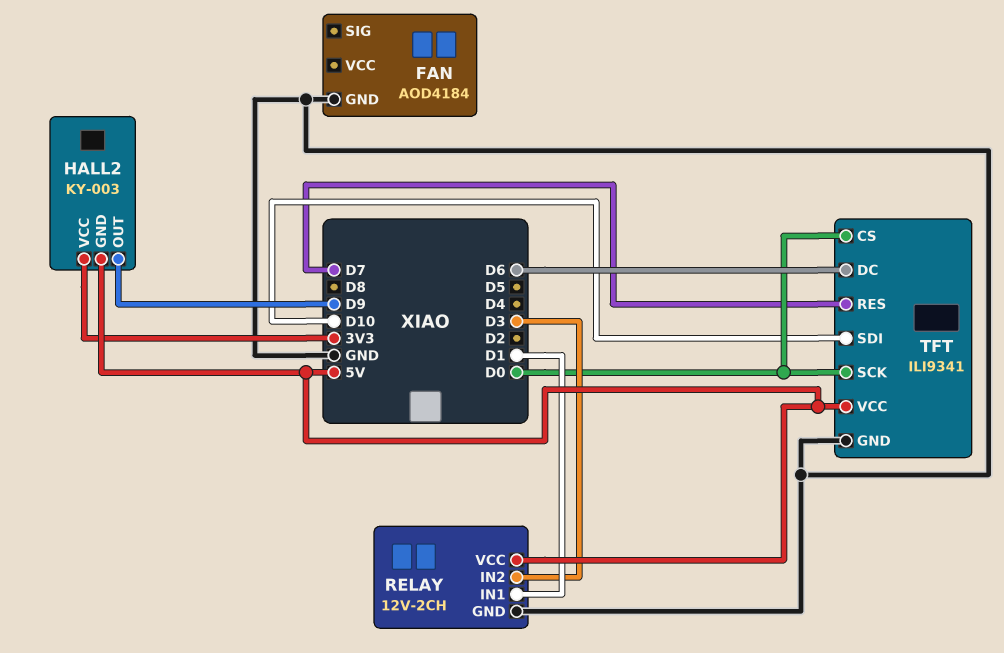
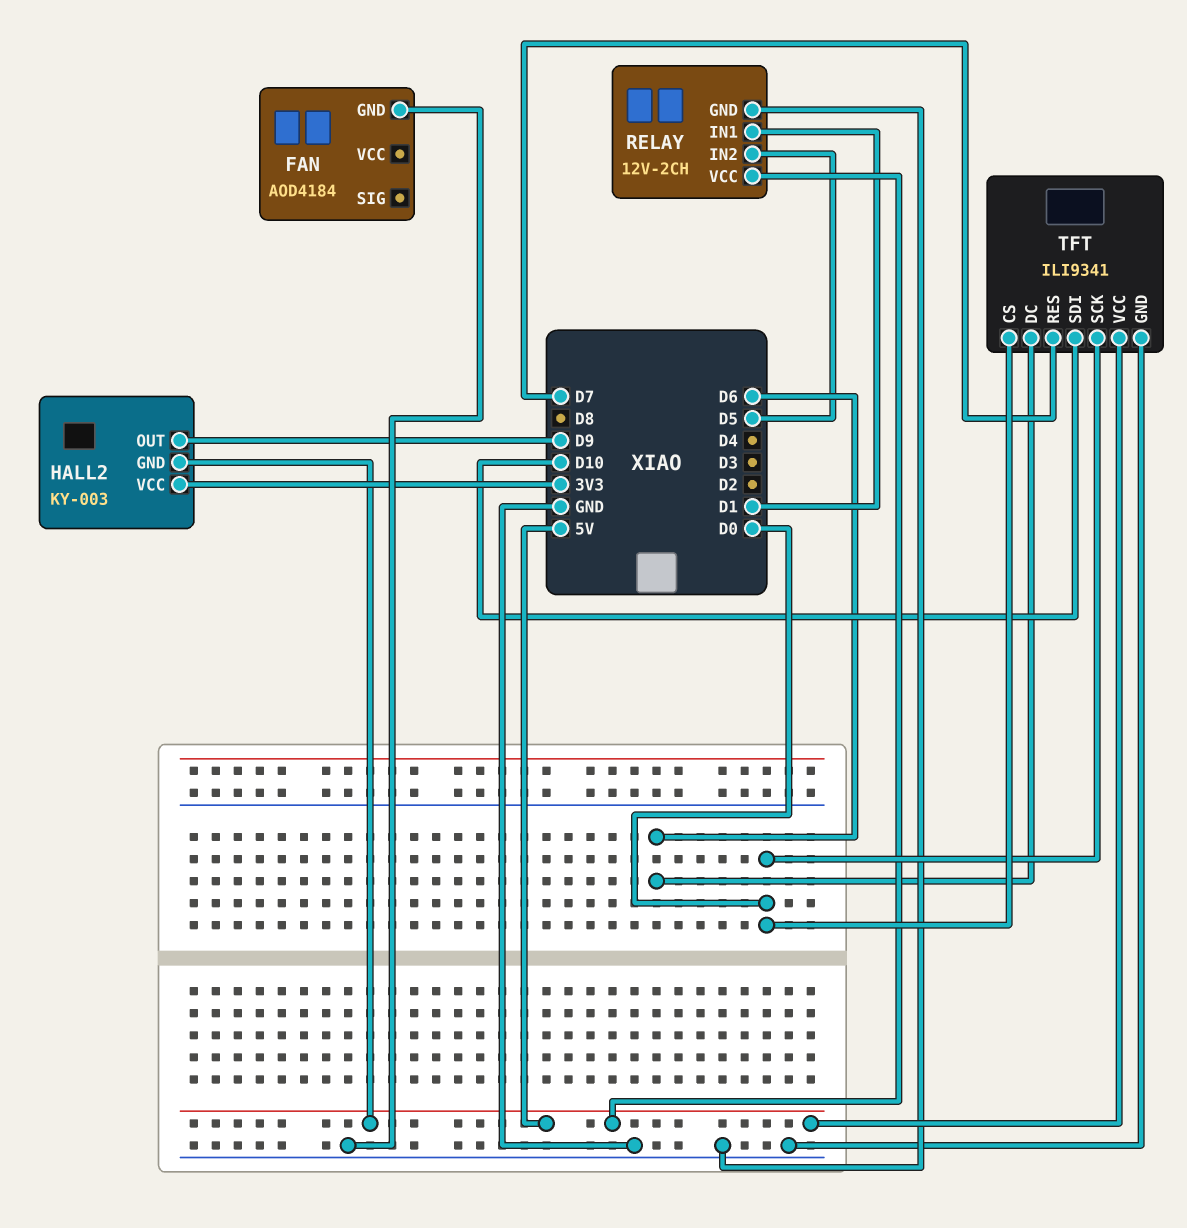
RELAY pin IN2: D3 -> D5

